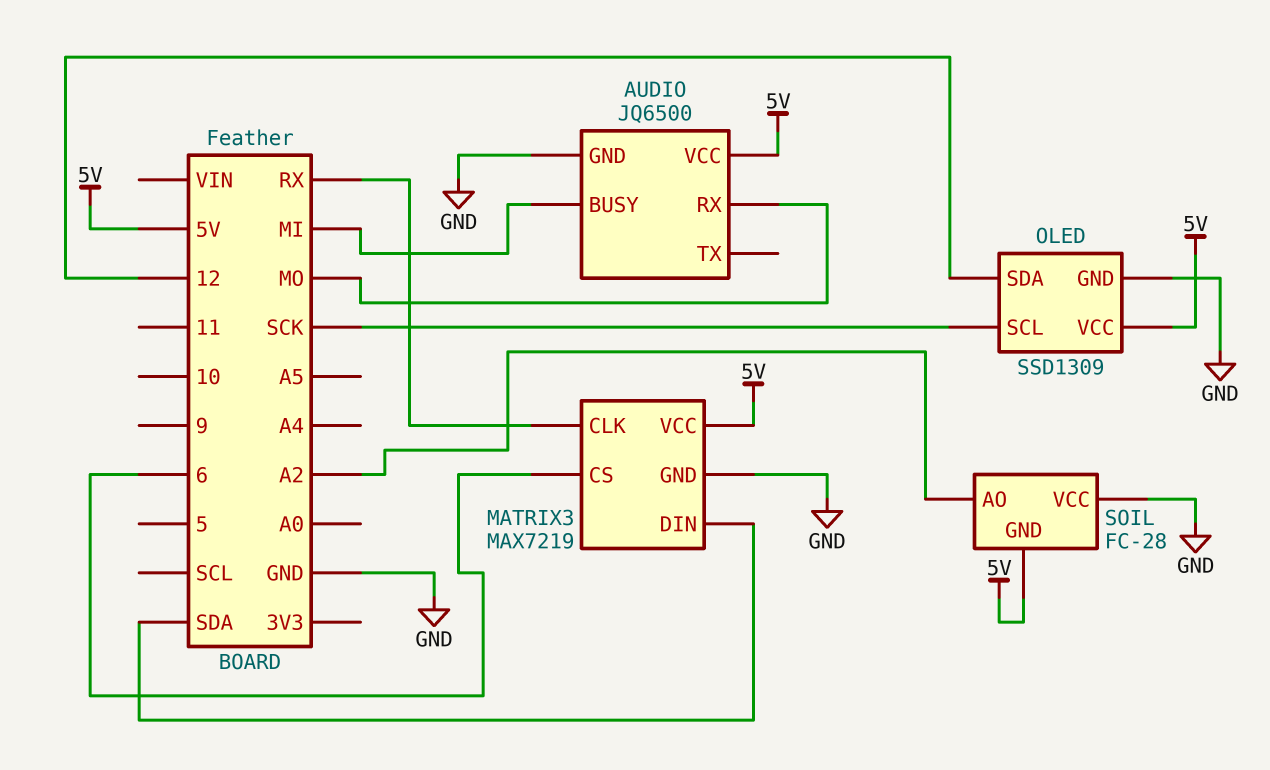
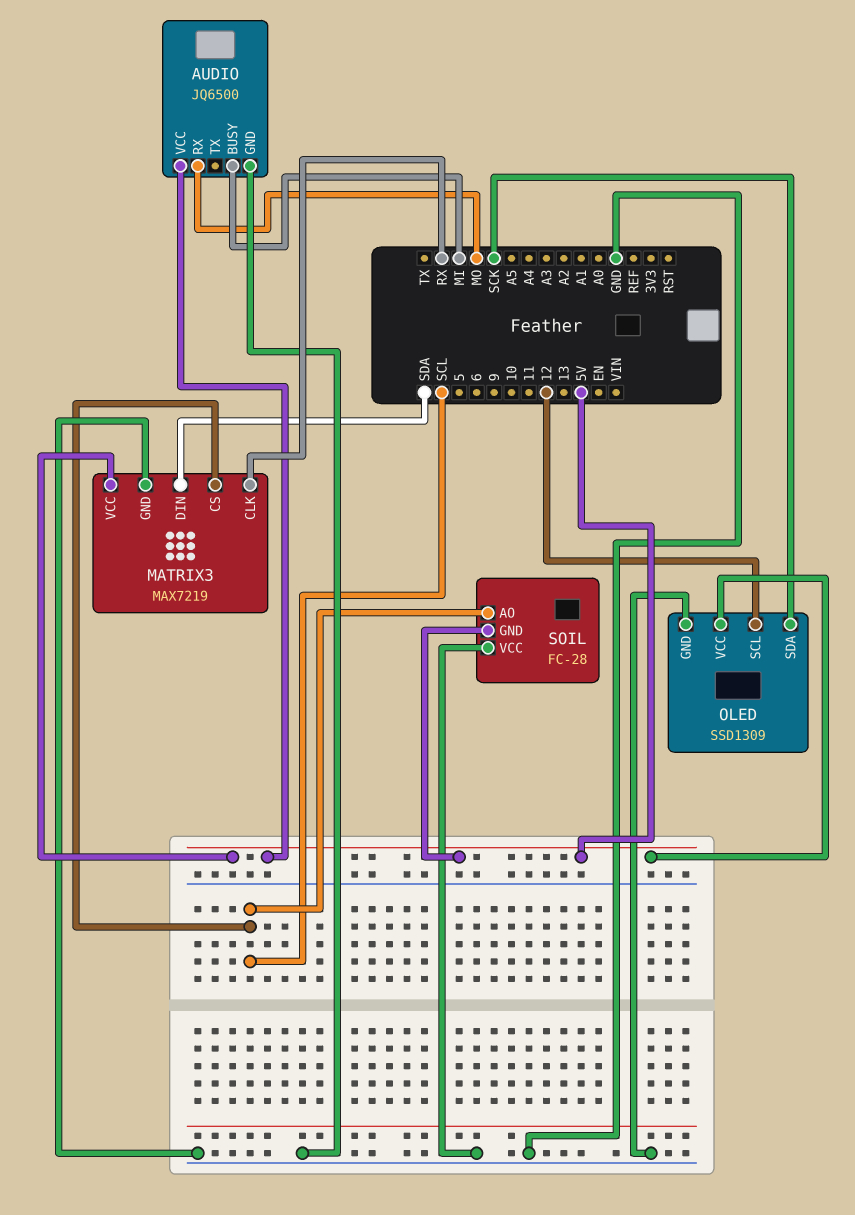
MATRIX3 pin CS: 6 -> SCL
OLED pin SCL: SCK -> 12
OLED pin SDA: 12 -> SCK
SOIL pin AO: A2 -> SCL

